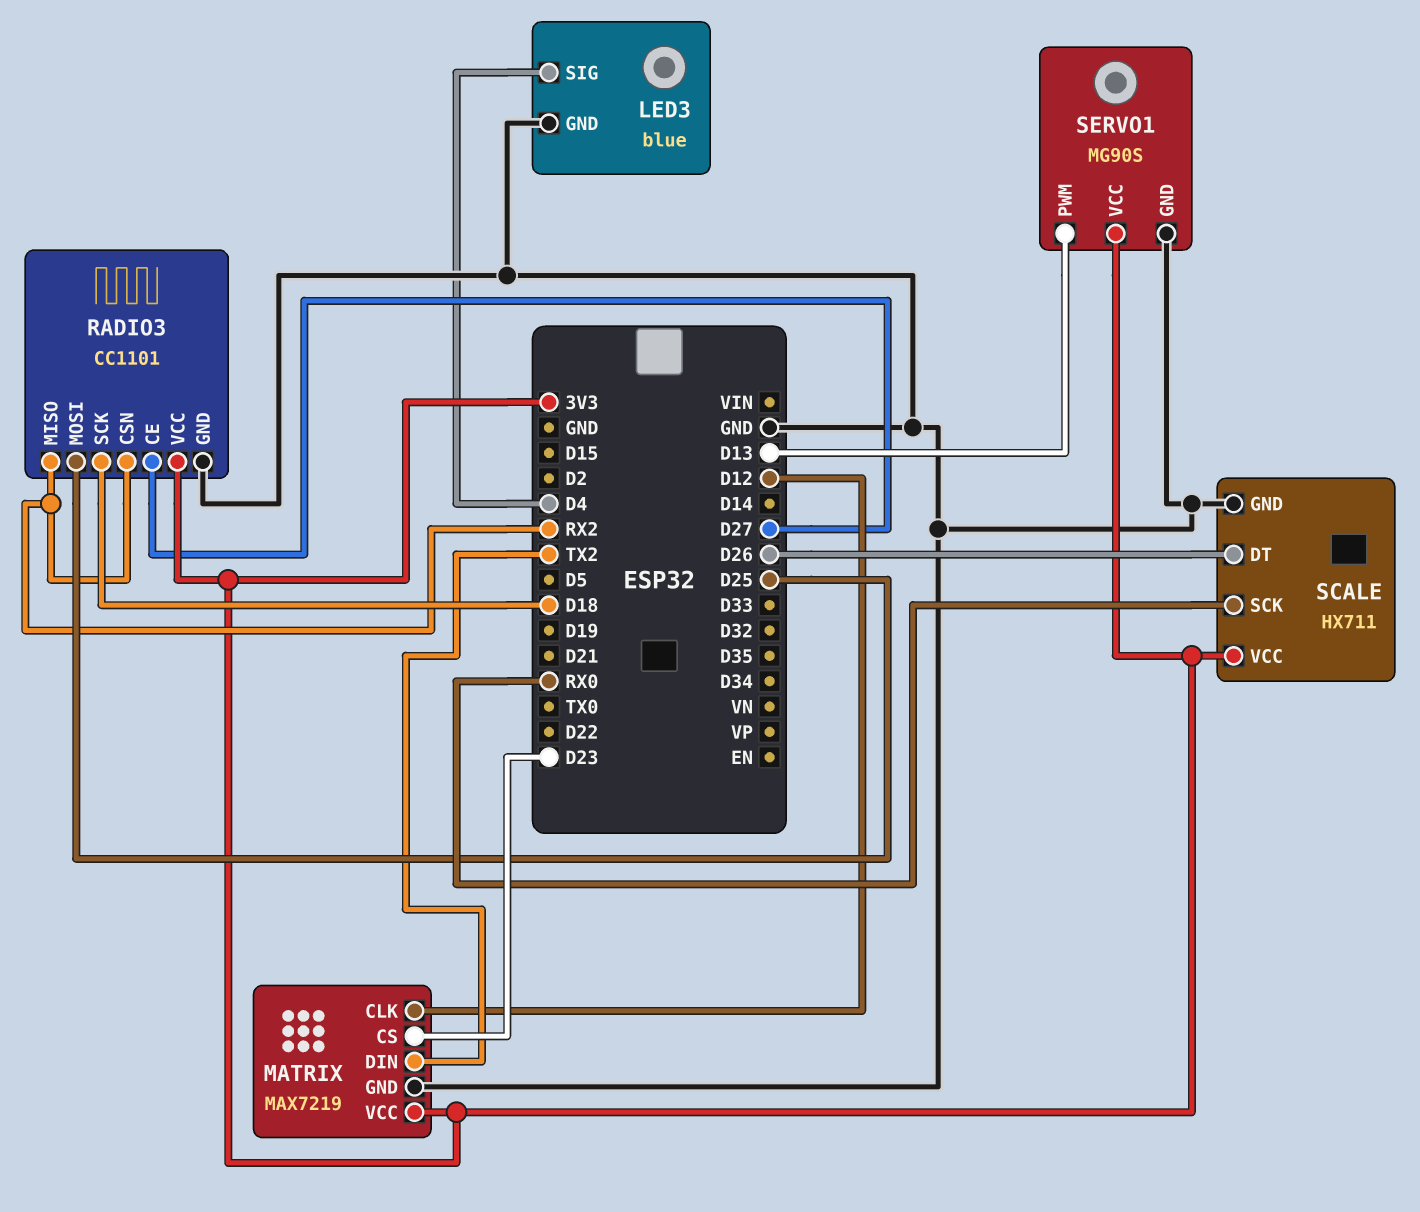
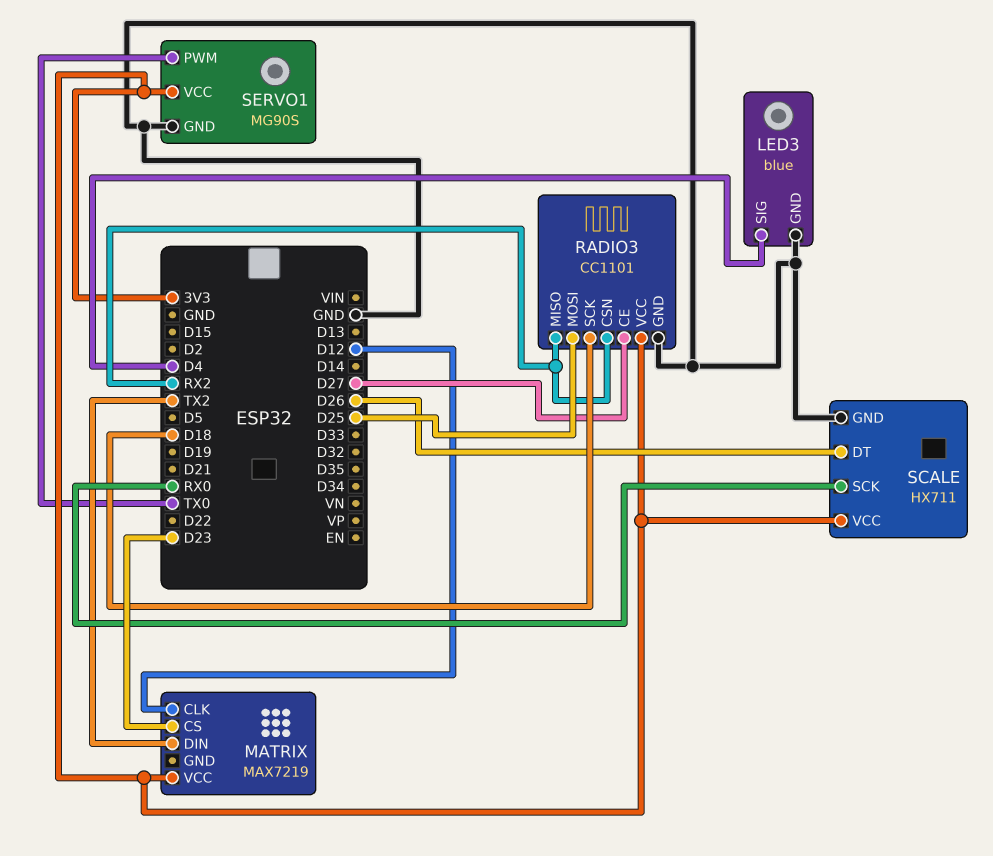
MATRIX pin GND: GND -> none
SERVO1 pin PWM: D13 -> TX0

